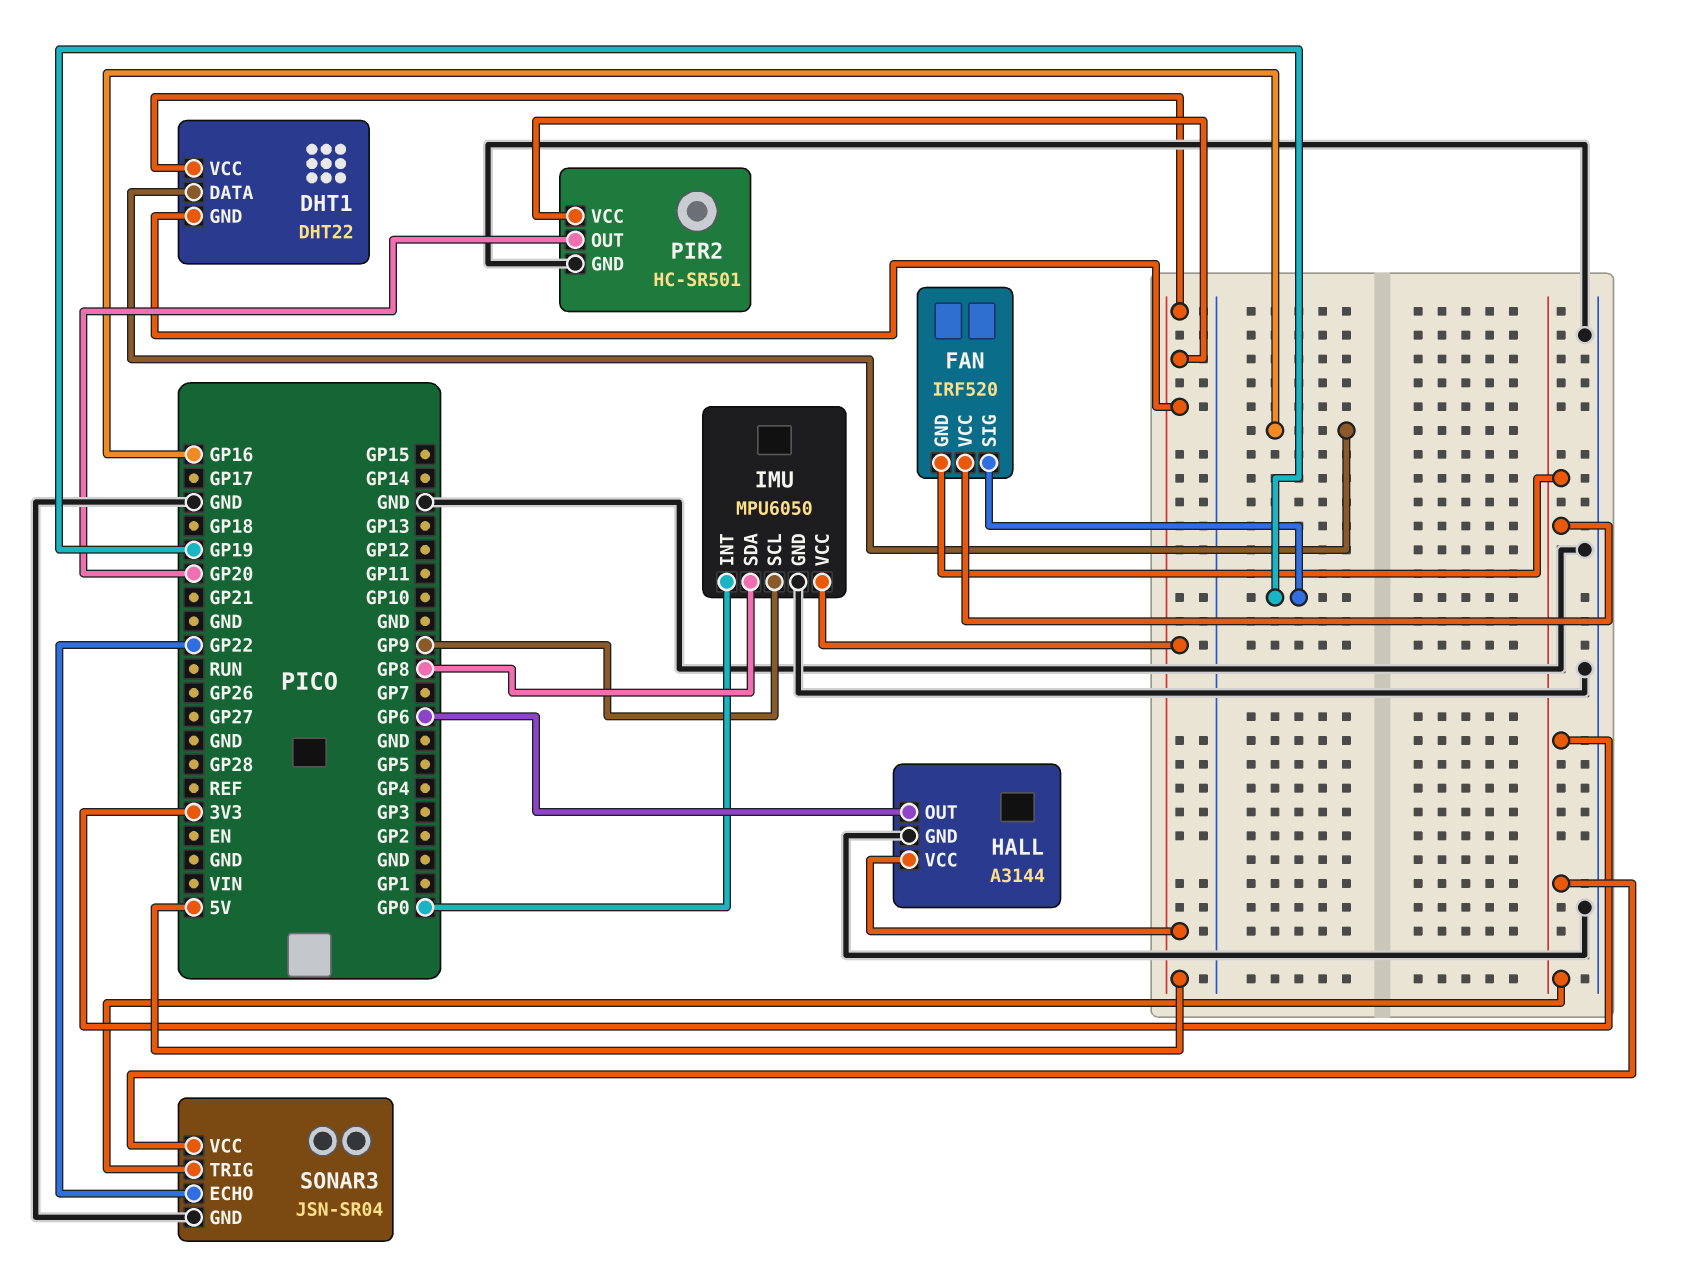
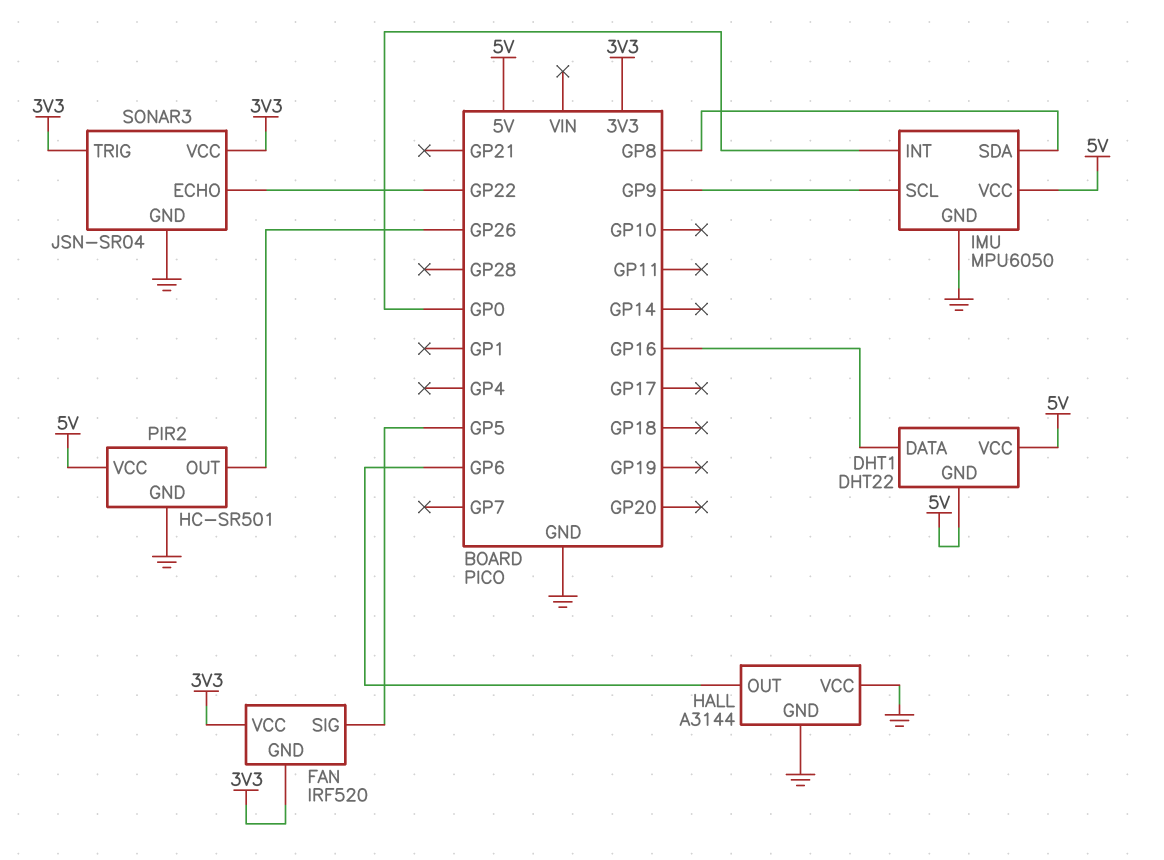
FAN pin SIG: GP19 -> GP5
HALL pin VCC: 5V -> GND
PIR2 pin OUT: GP20 -> GP26

